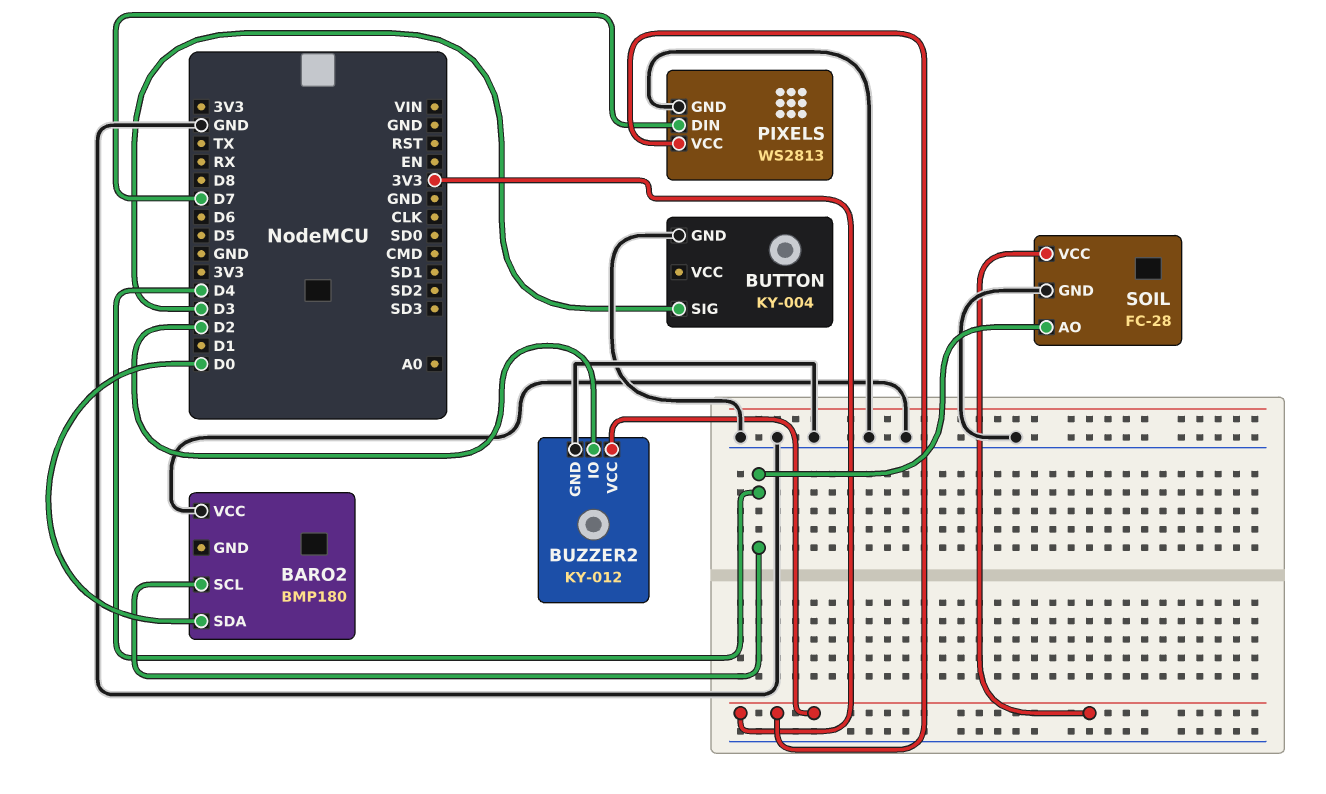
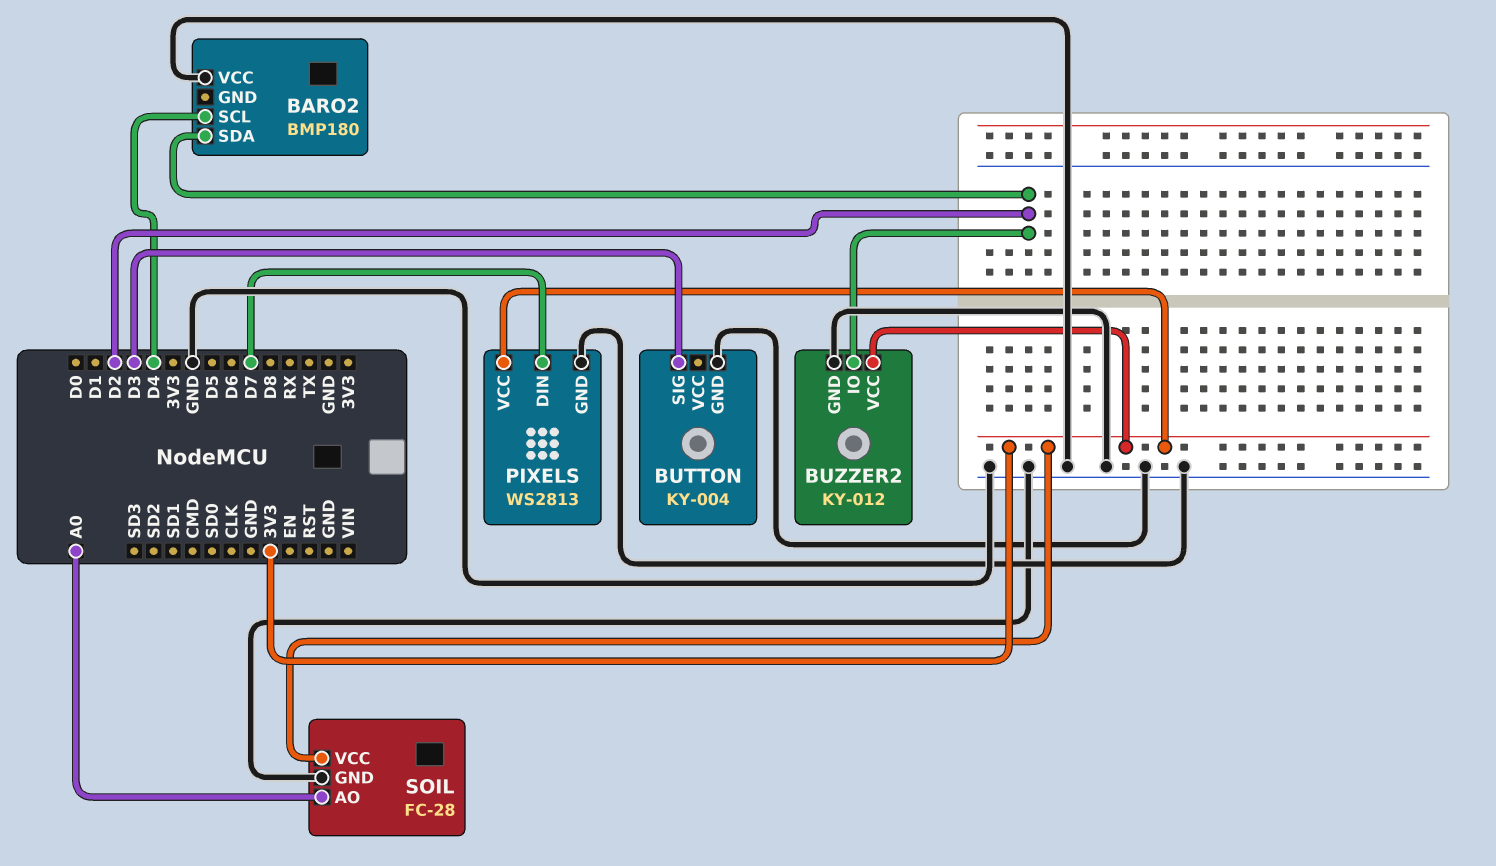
BARO2 pin SDA: D0 -> D2
SOIL pin AO: D4 -> A0

